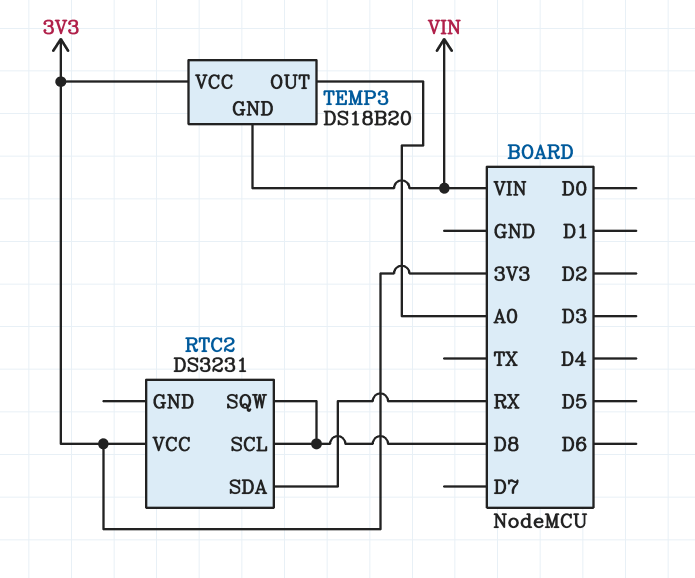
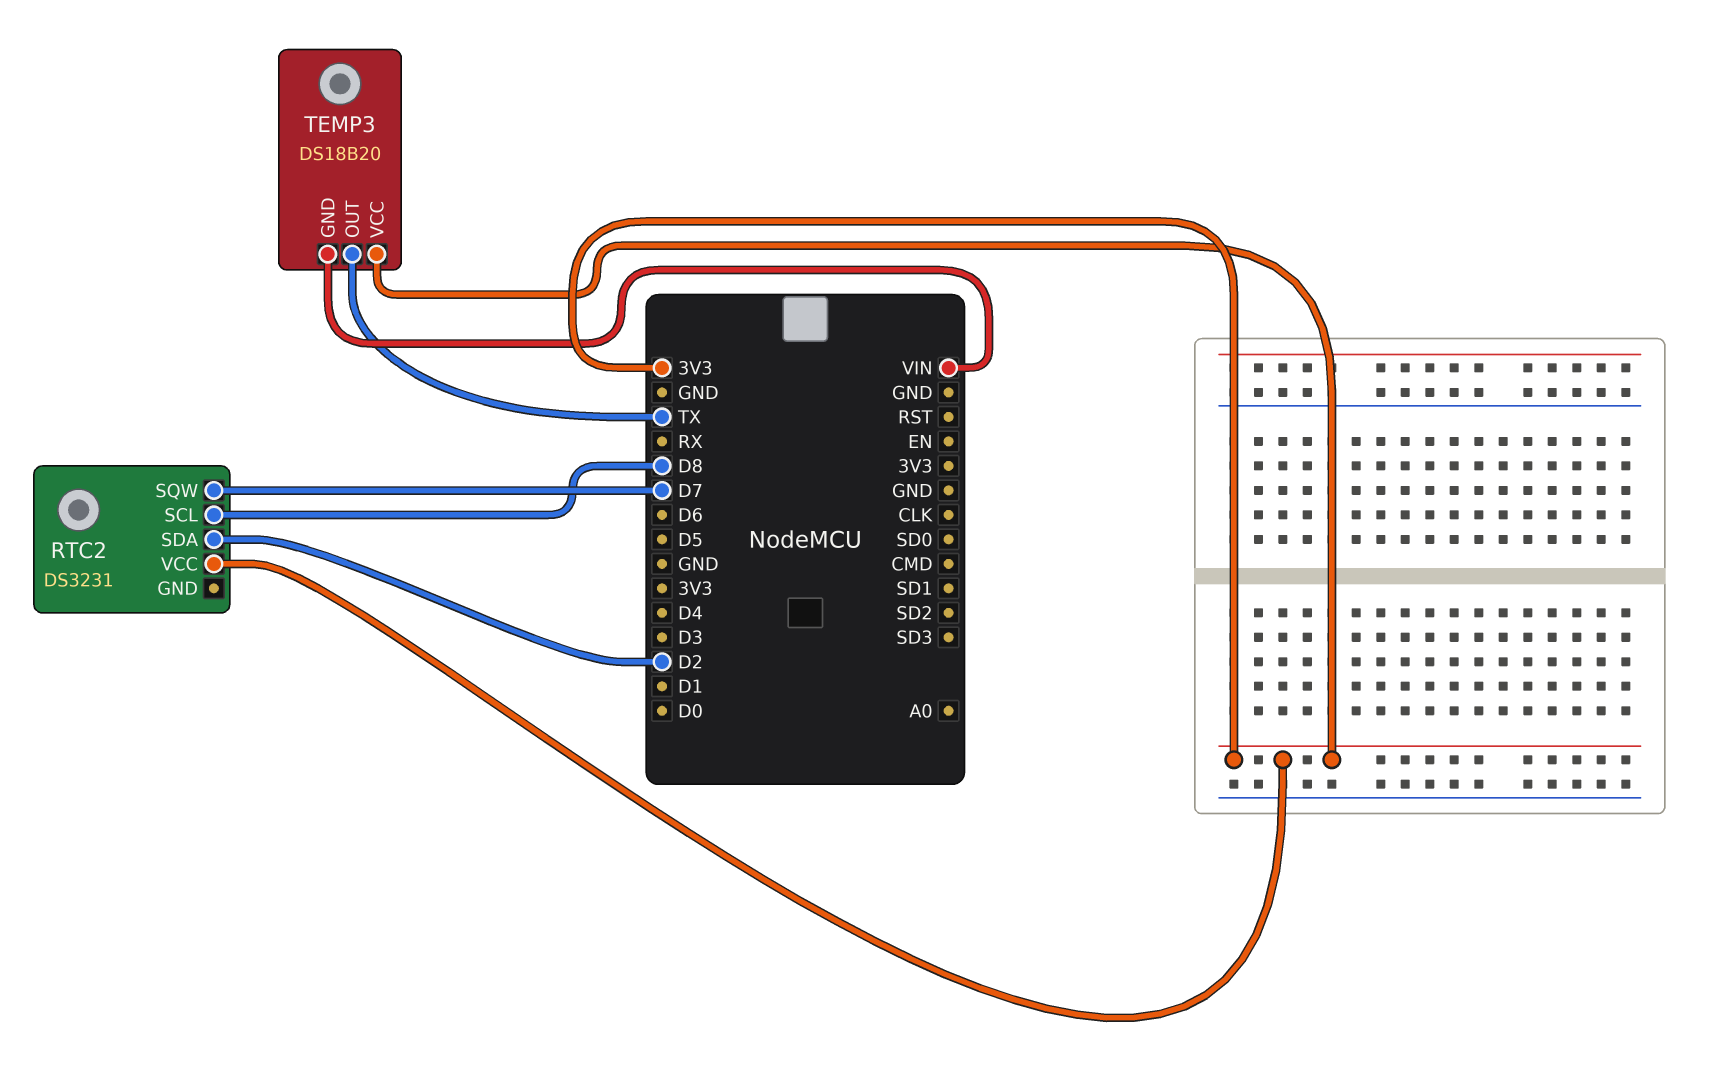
RTC2 pin SDA: RX -> D2
RTC2 pin SQW: D8 -> D7
TEMP3 pin OUT: A0 -> TX

